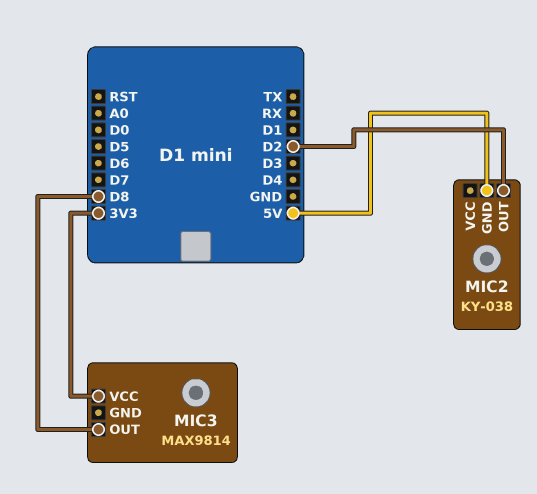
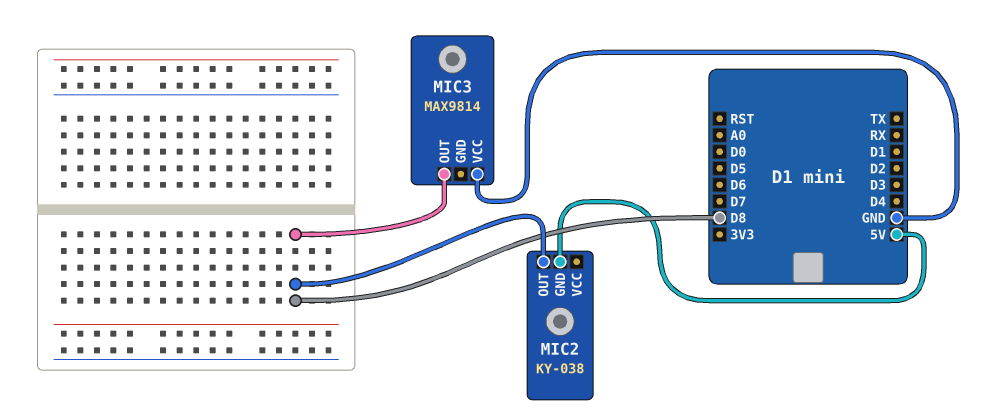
MIC2 pin OUT: D2 -> D8
MIC3 pin VCC: 3V3 -> GND

